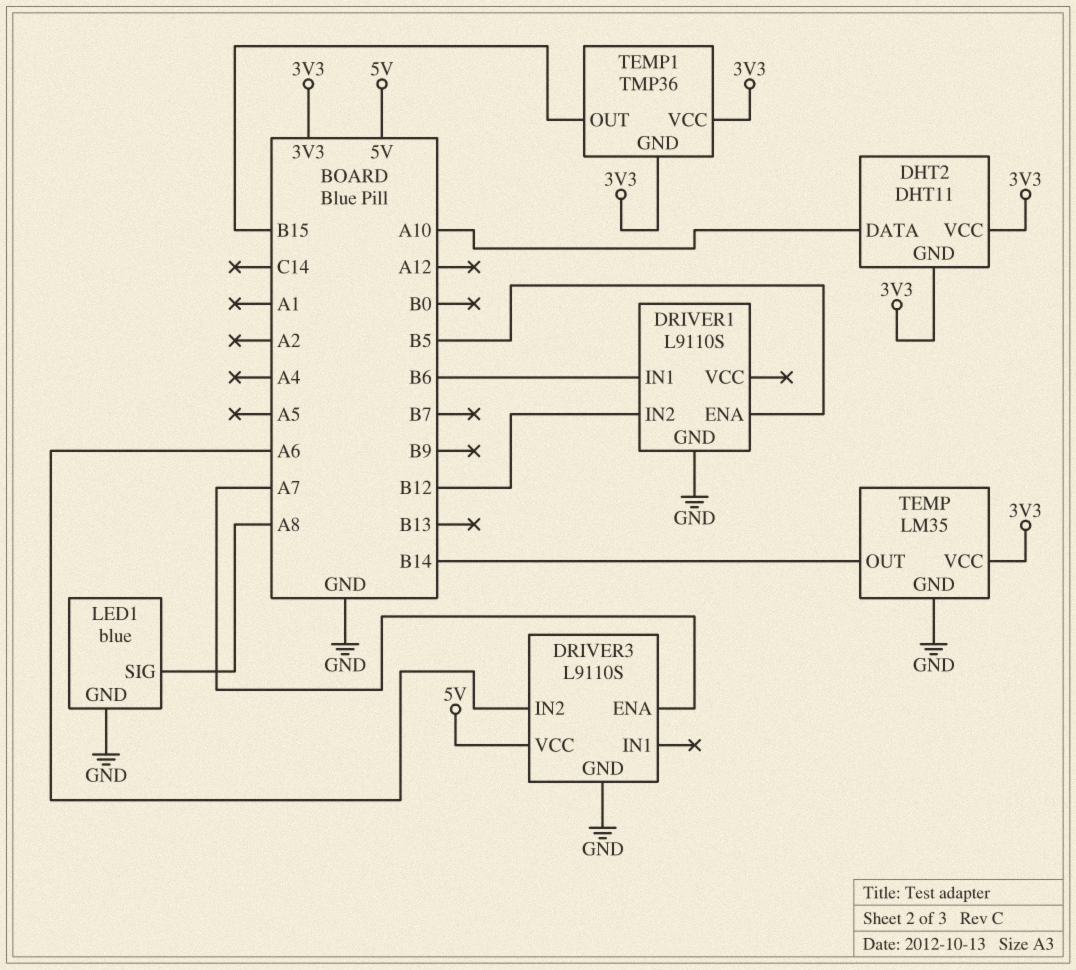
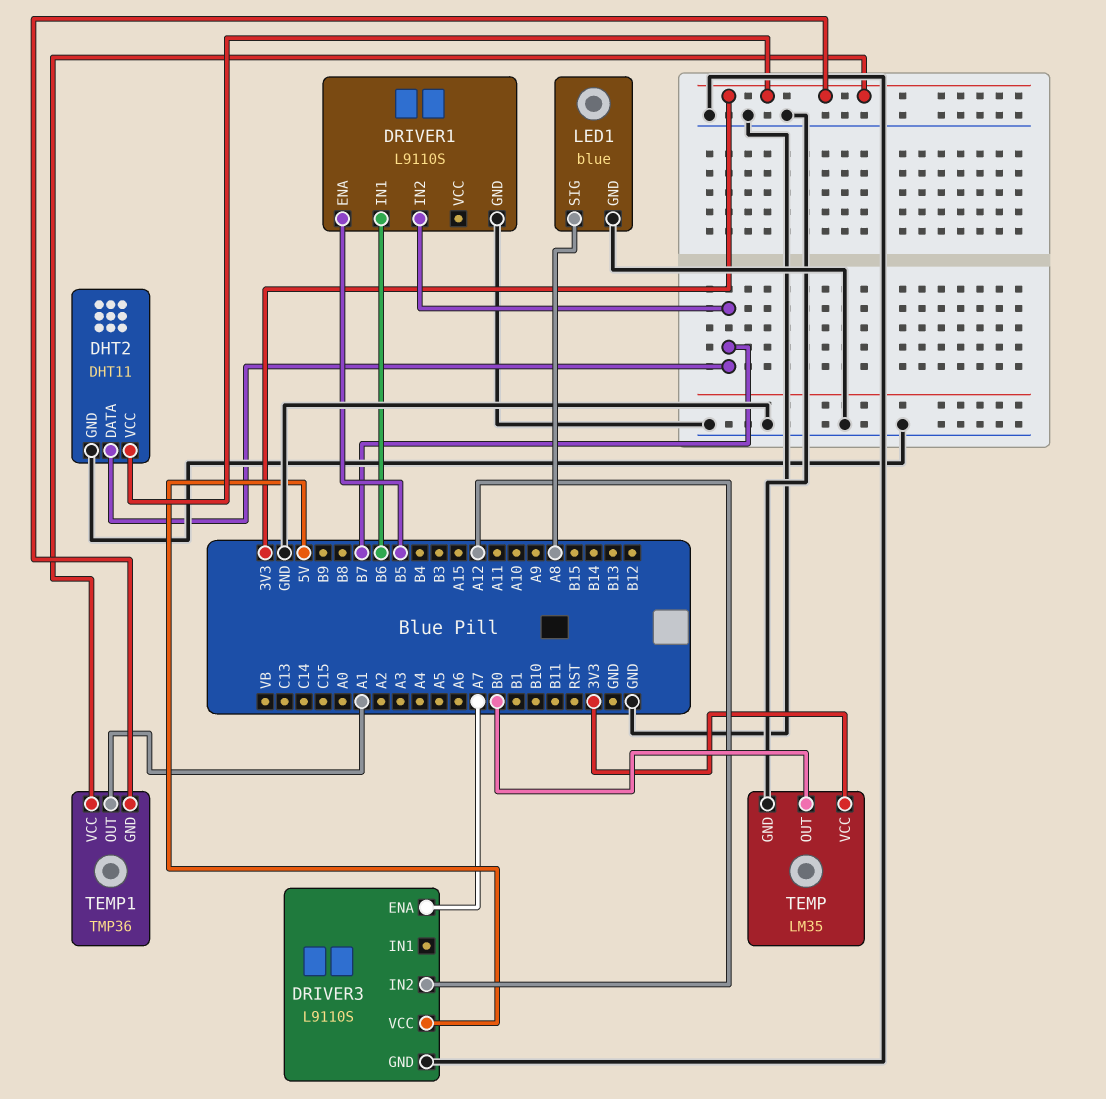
DHT2 pin DATA: A10 -> B7
DHT2 pin GND: 3V3 -> GND
DRIVER1 pin IN2: B12 -> B7
DRIVER3 pin IN2: A6 -> A12
TEMP pin OUT: B14 -> B0
TEMP1 pin OUT: B15 -> A1

